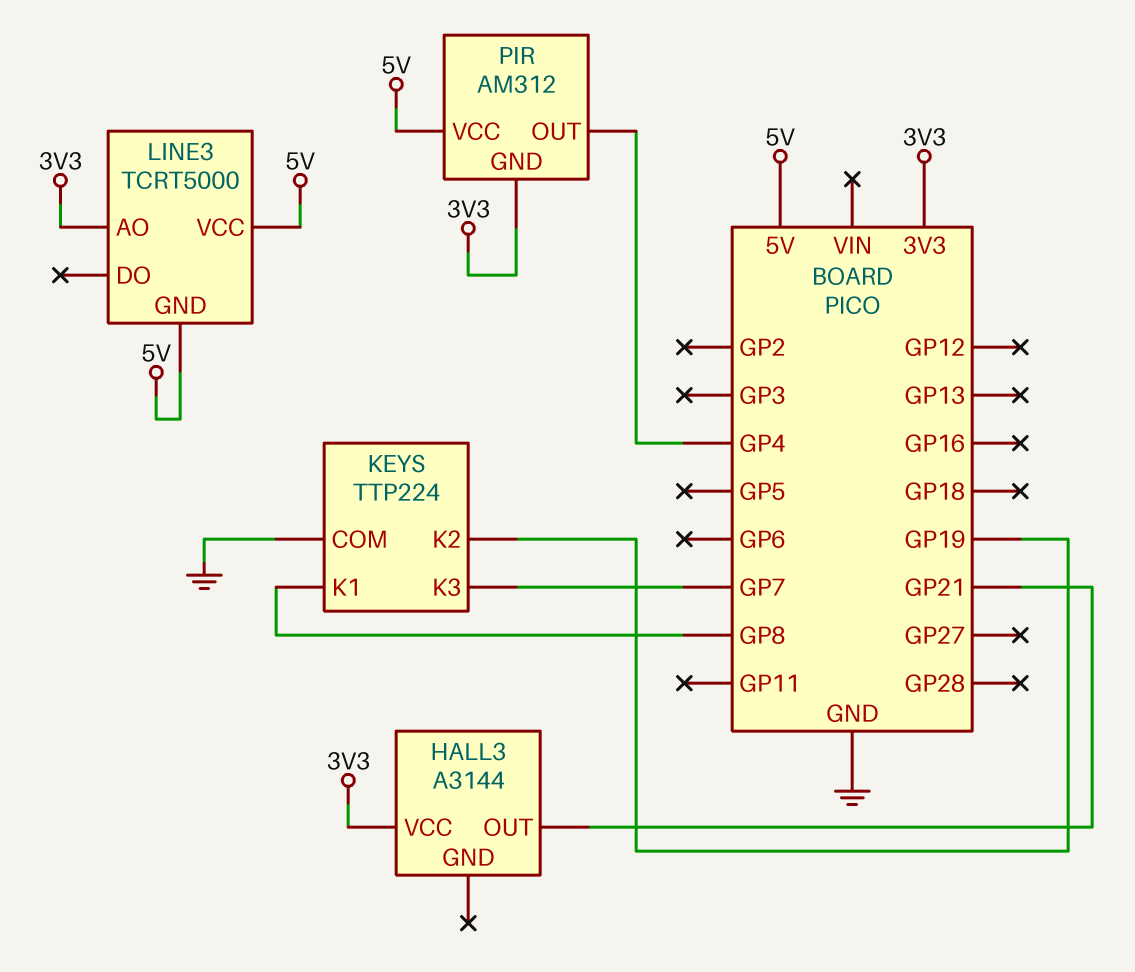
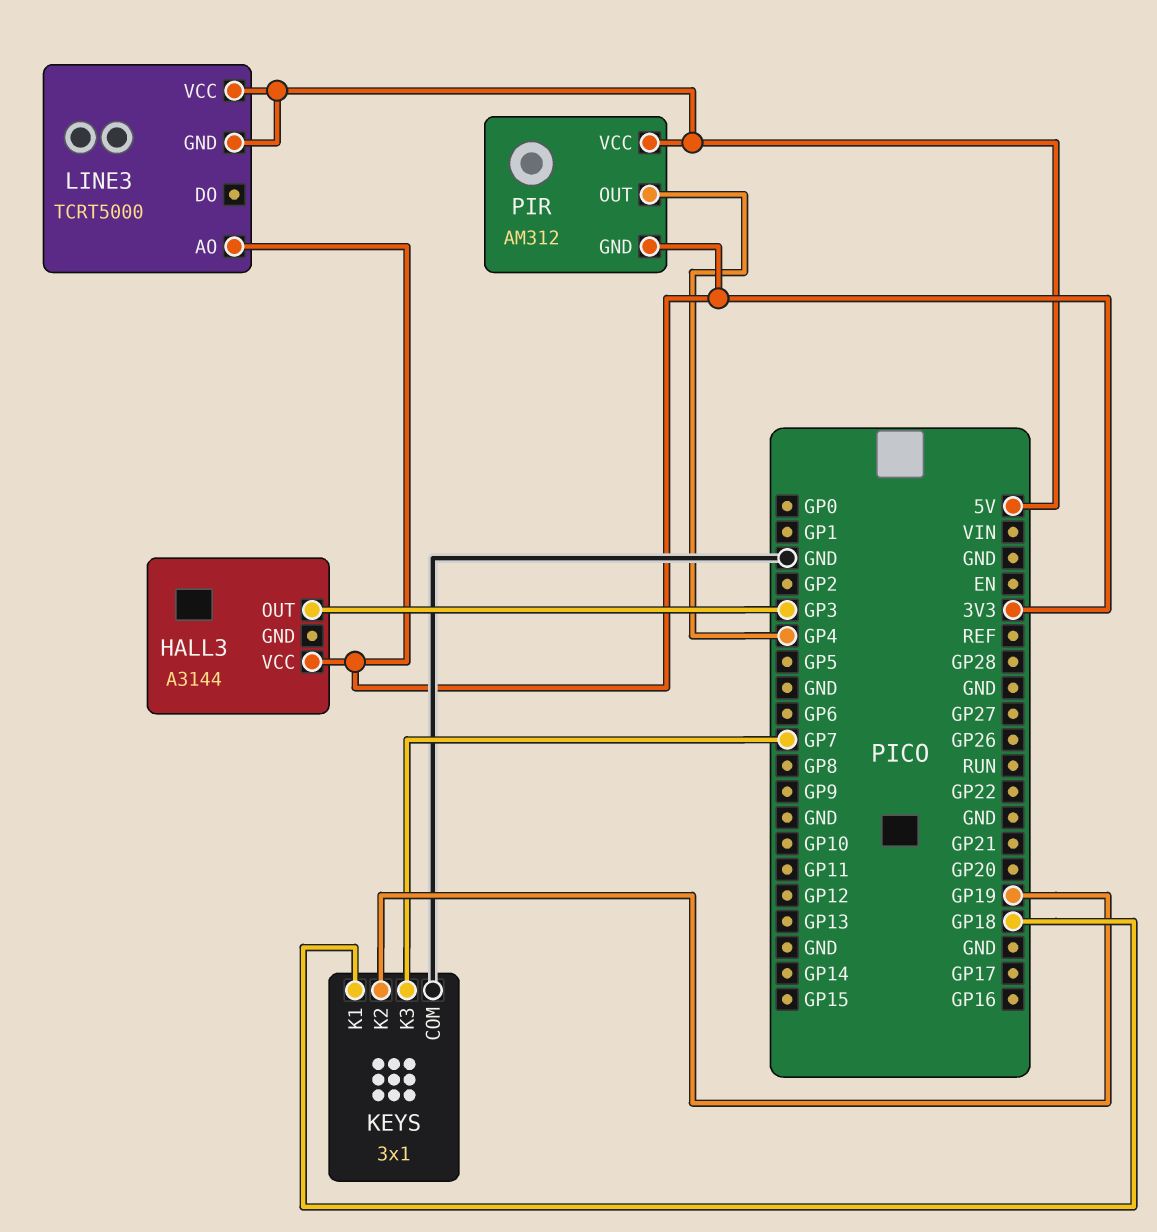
HALL3 pin OUT: GP21 -> GP3
KEYS: TTP224 -> 3x1
KEYS pin K1: GP8 -> GP18

